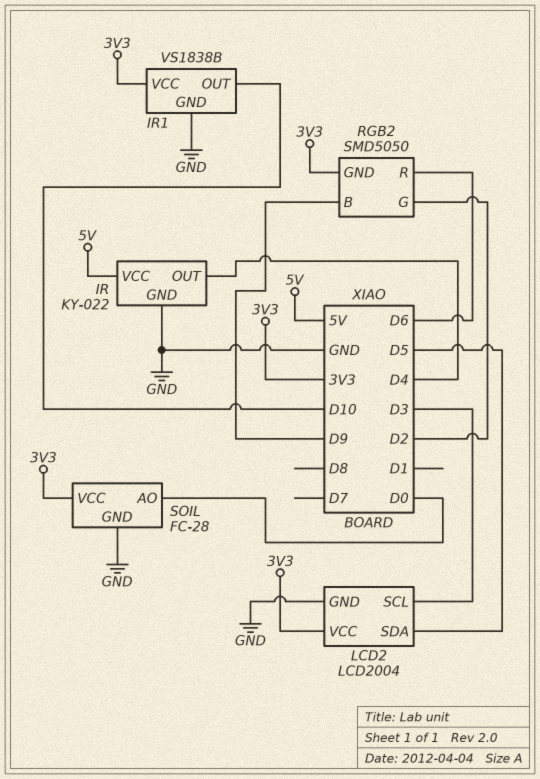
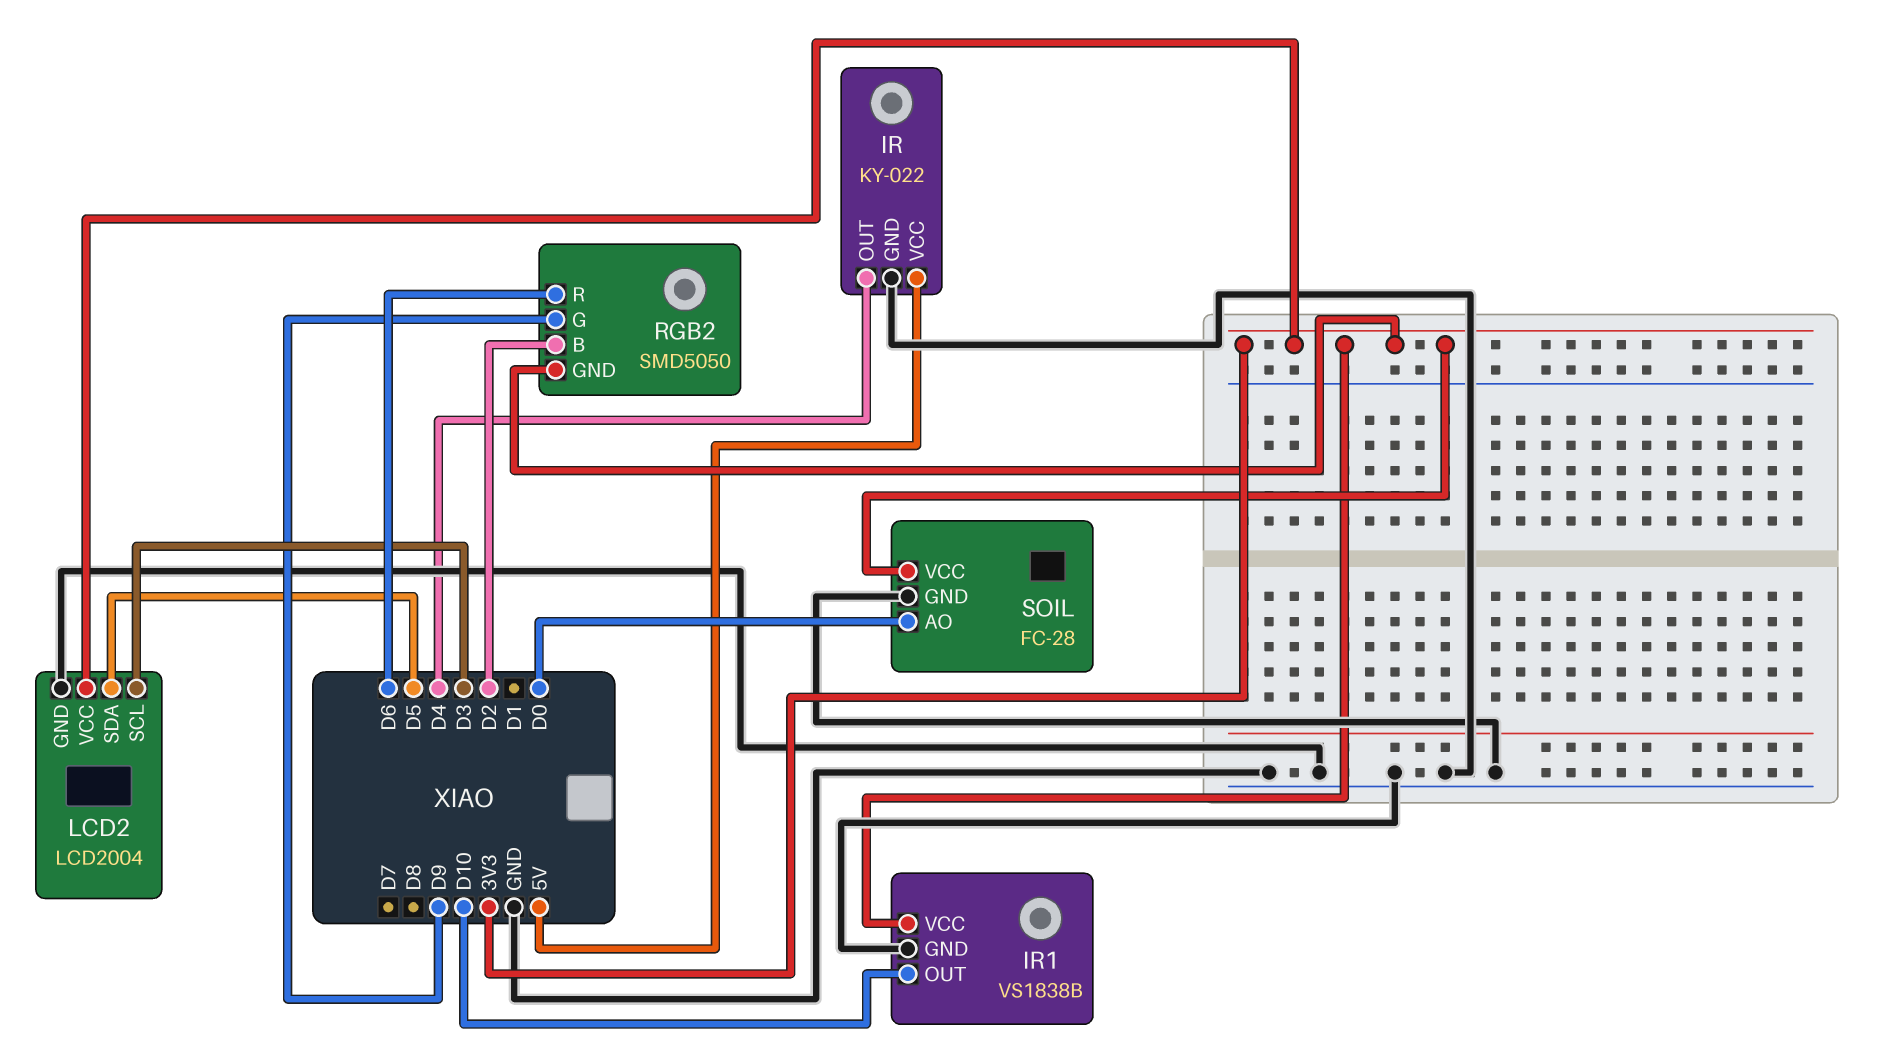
RGB2 pin B: D9 -> D2
RGB2 pin G: D2 -> D9

